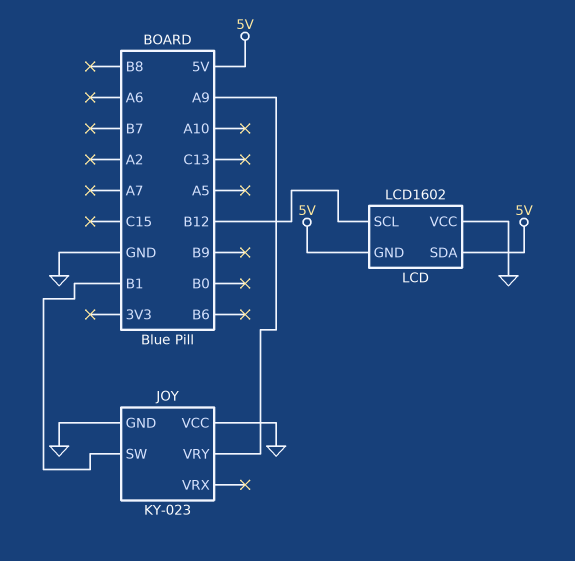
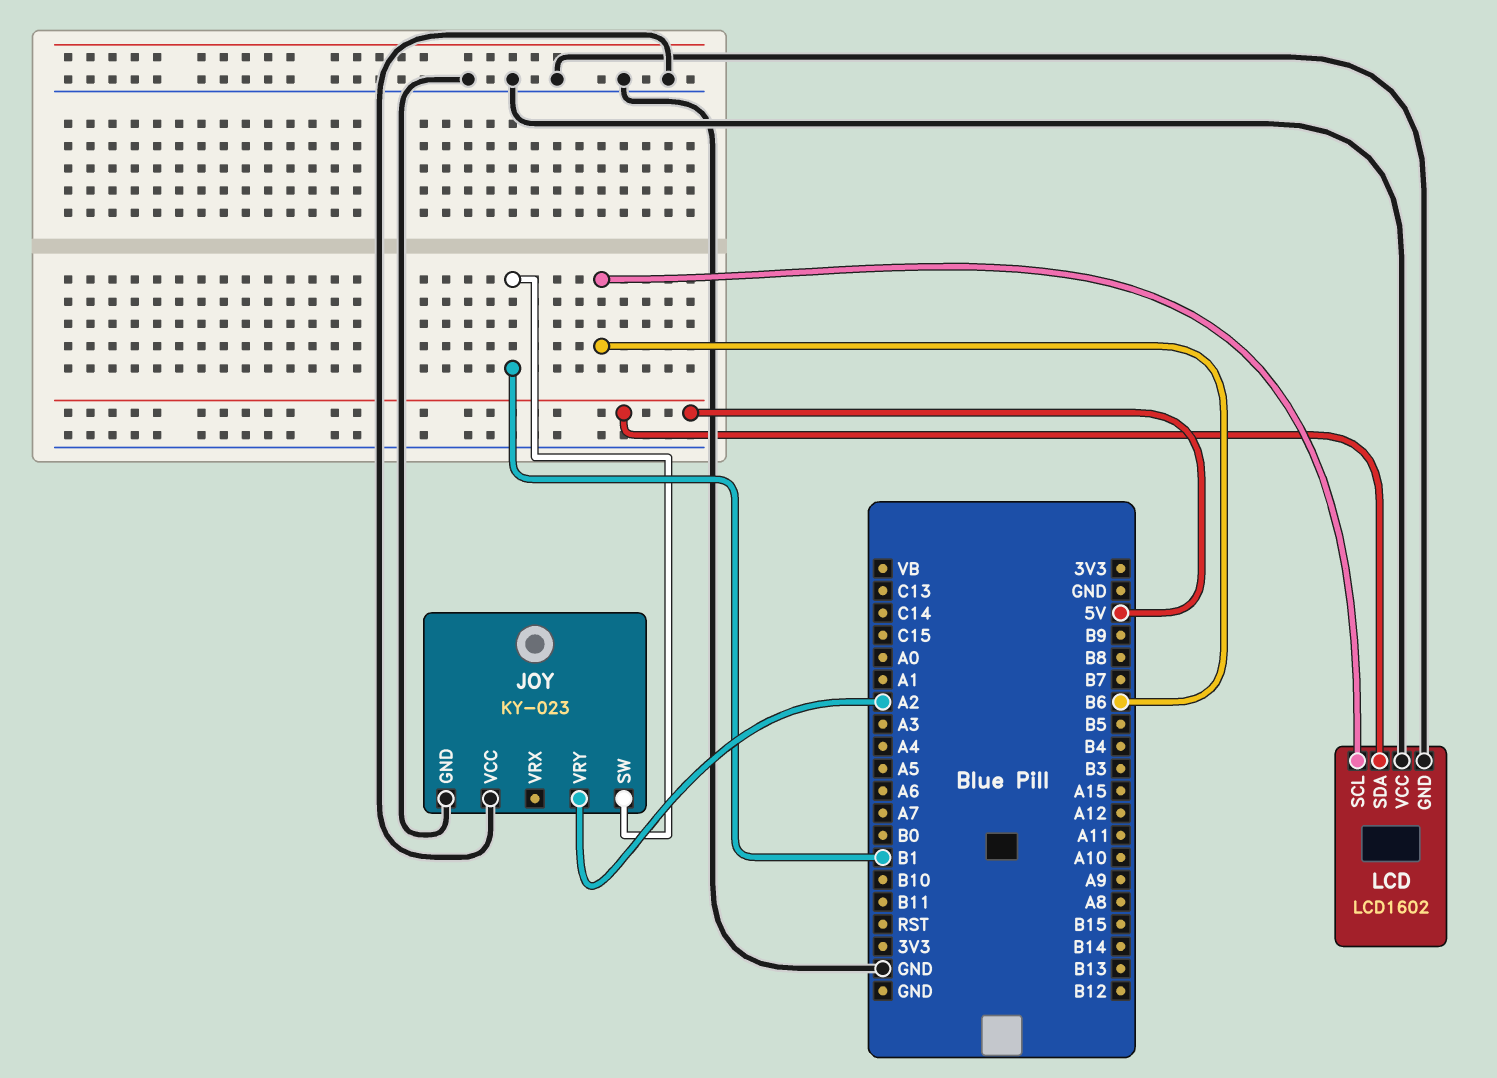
JOY pin VRY: A9 -> A2
LCD pin GND: 5V -> GND
LCD pin SCL: B12 -> B6

